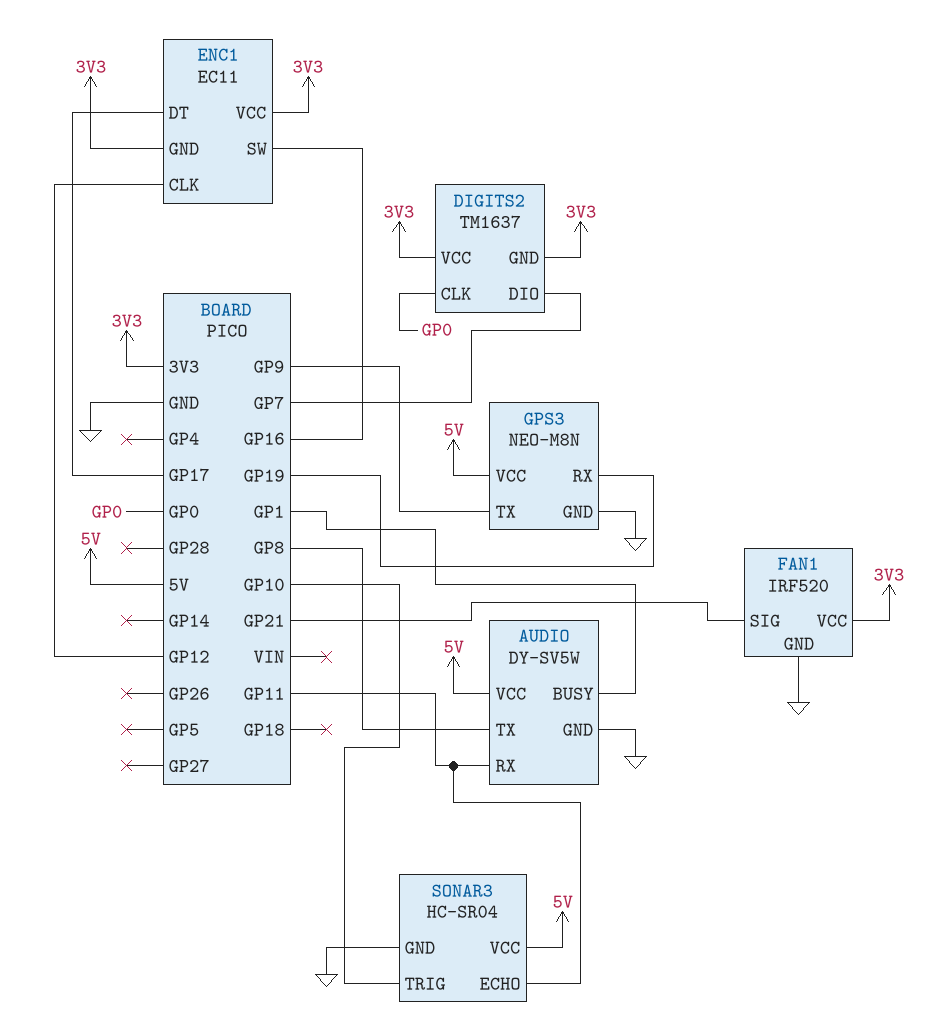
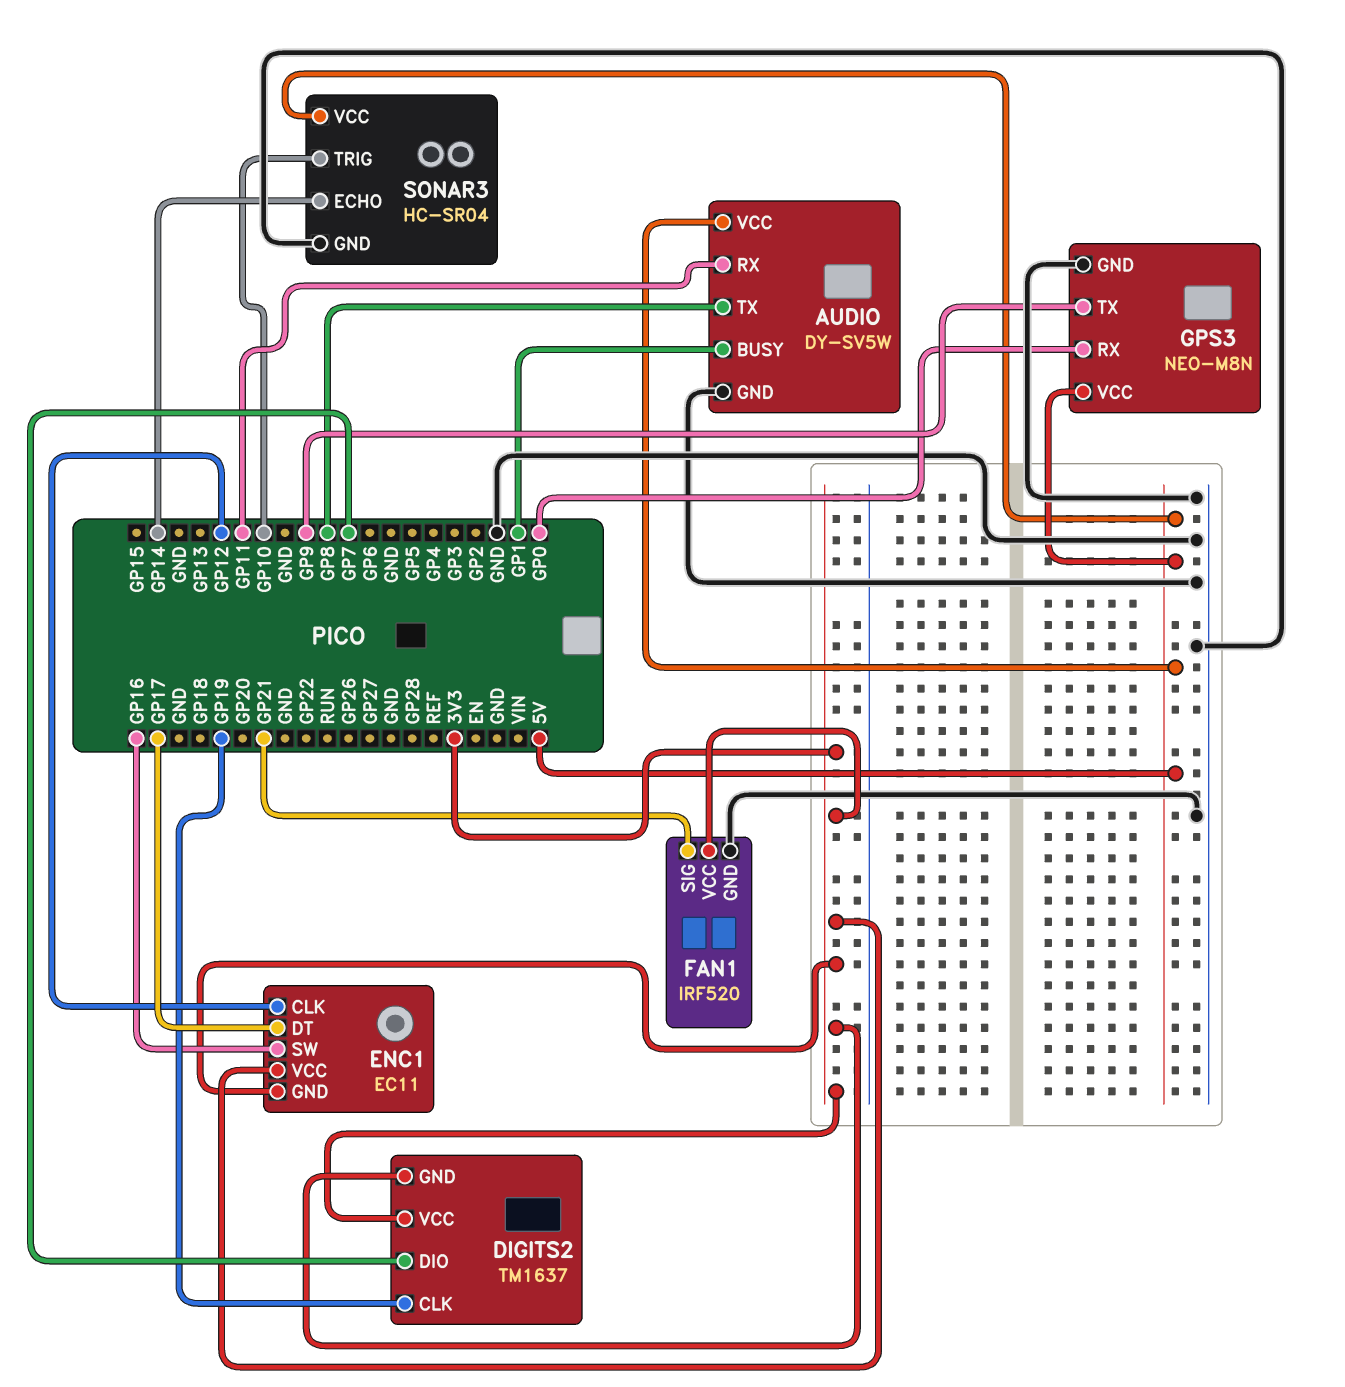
DIGITS2 pin CLK: GP0 -> GP19
GPS3 pin RX: GP19 -> GP0
SONAR3 pin ECHO: GP11 -> GP14

